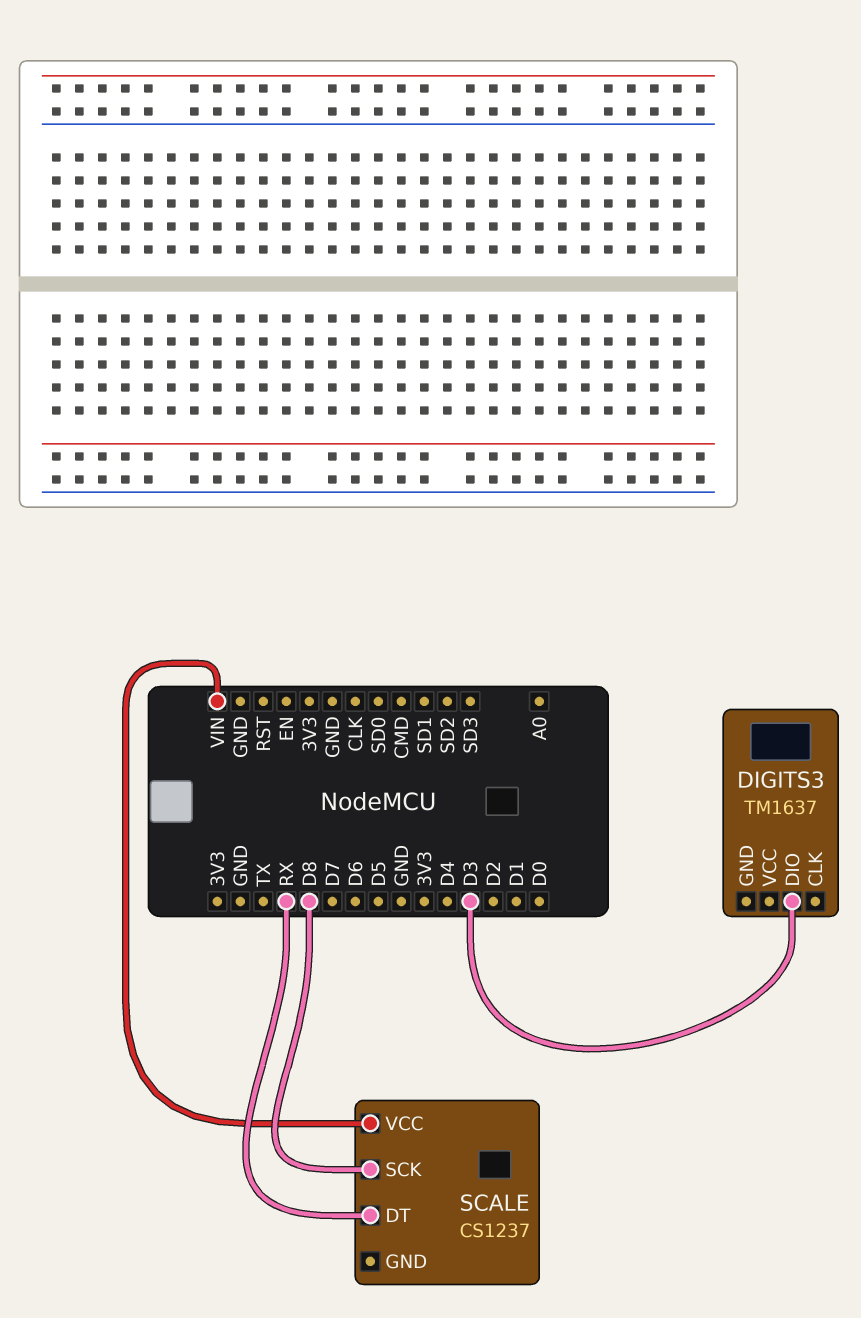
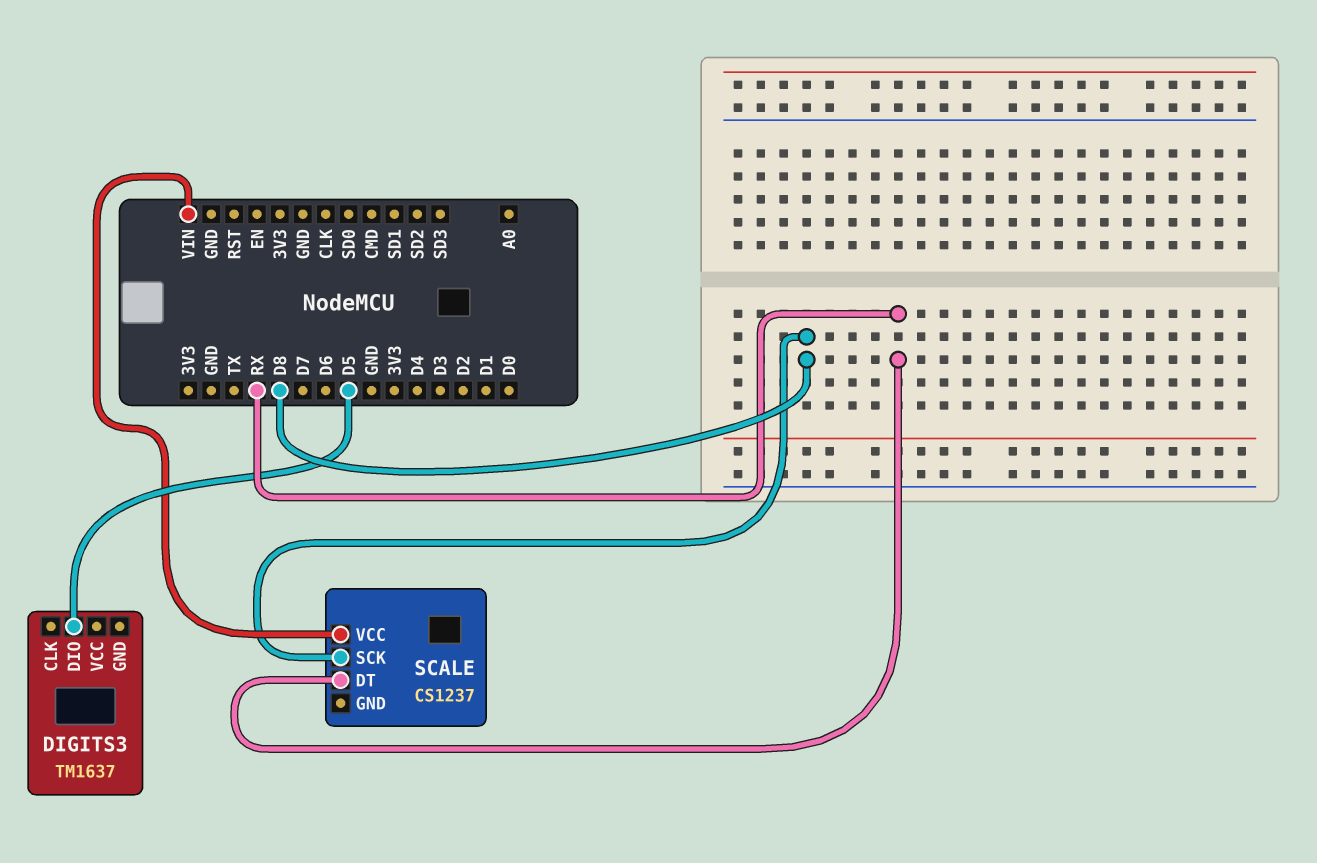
DIGITS3 pin DIO: D3 -> D5

